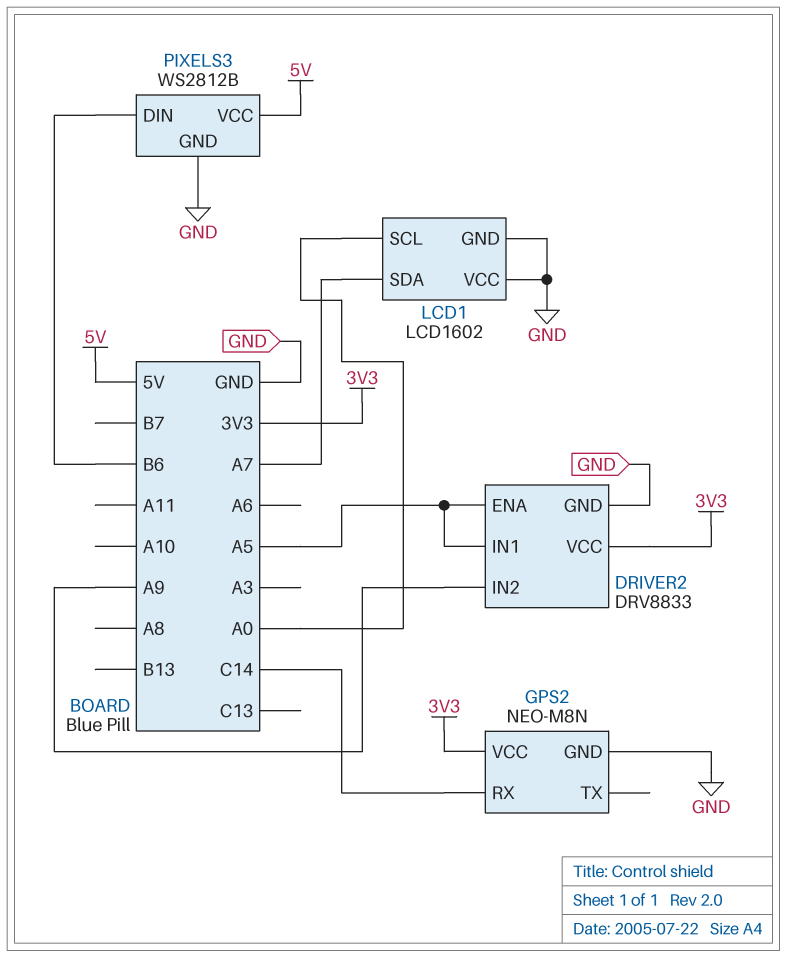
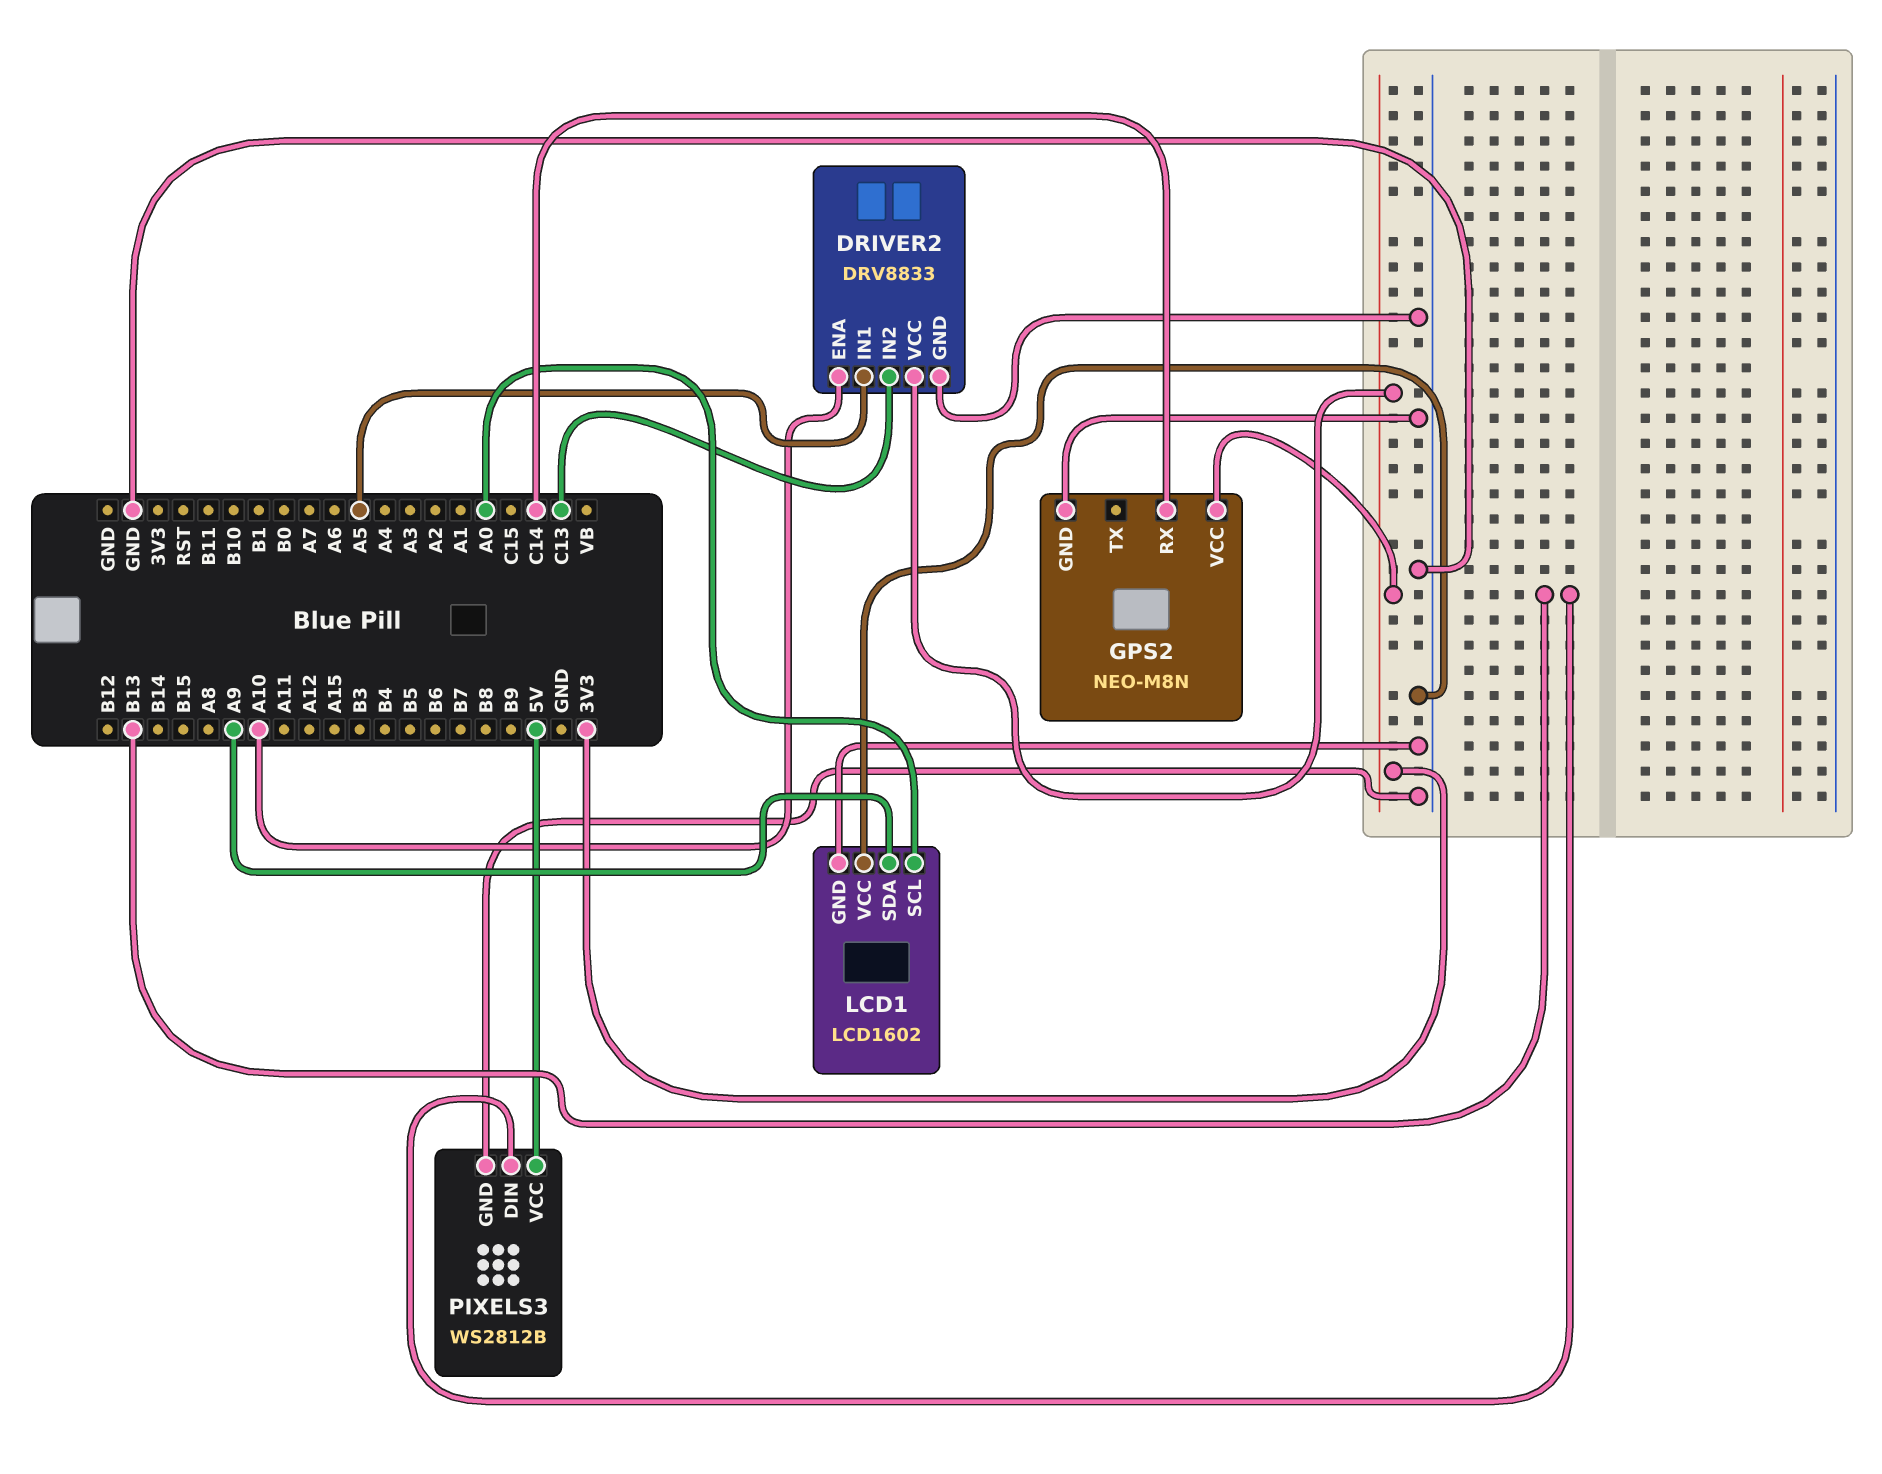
DRIVER2 pin ENA: A5 -> A10
DRIVER2 pin IN2: A9 -> C13
LCD1 pin SDA: A7 -> A9
PIXELS3 pin DIN: B6 -> B13

